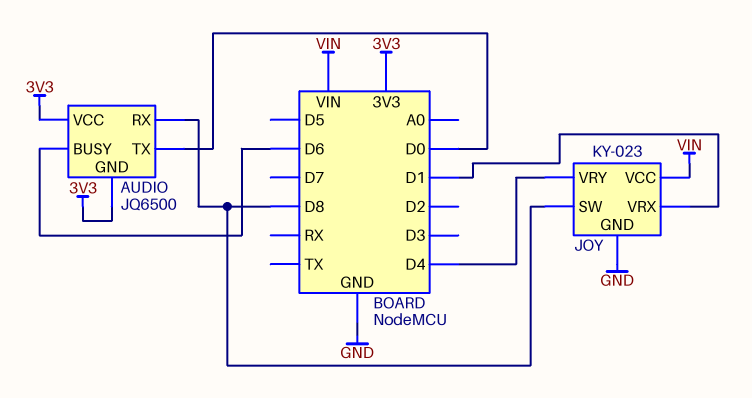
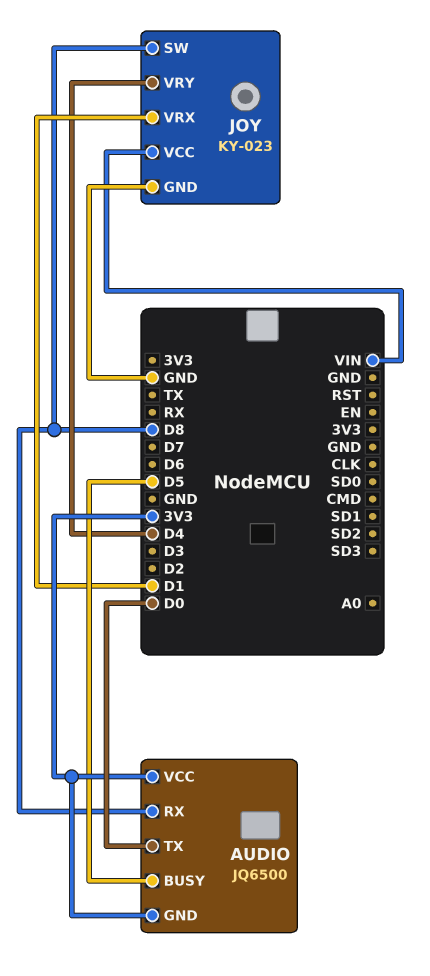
AUDIO pin BUSY: D6 -> D5

